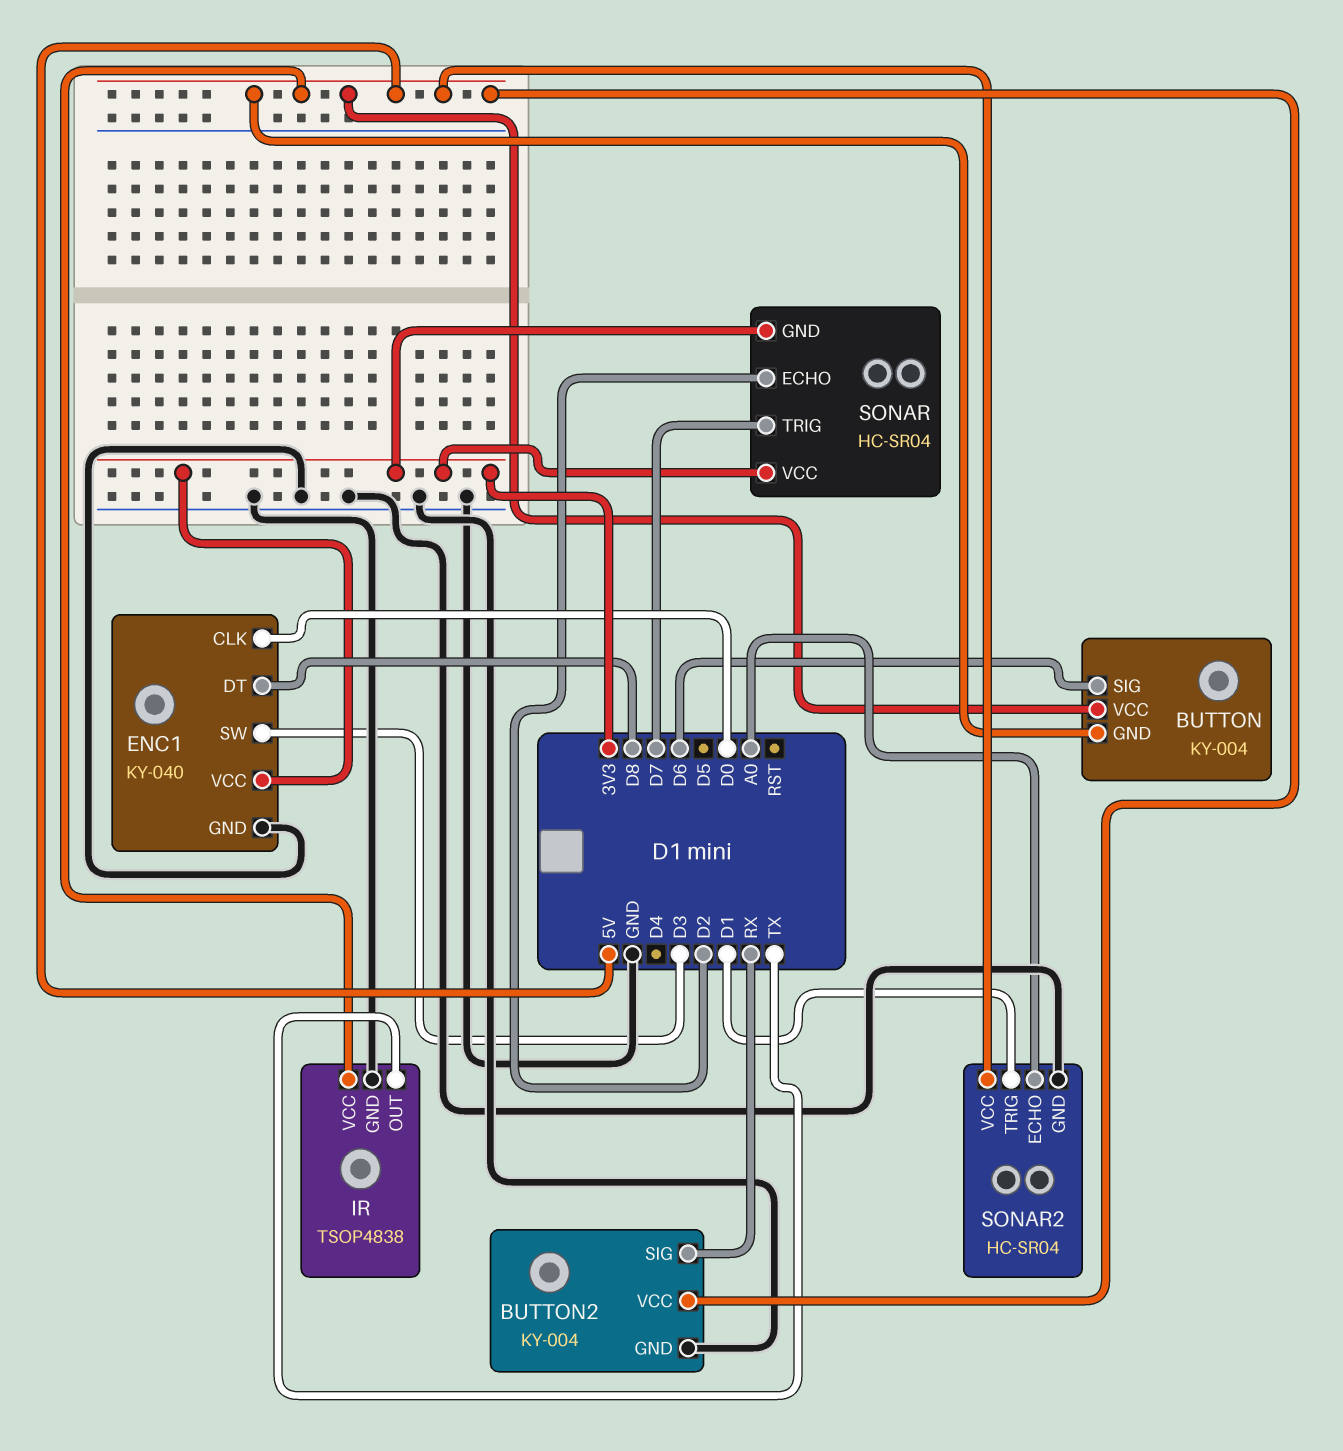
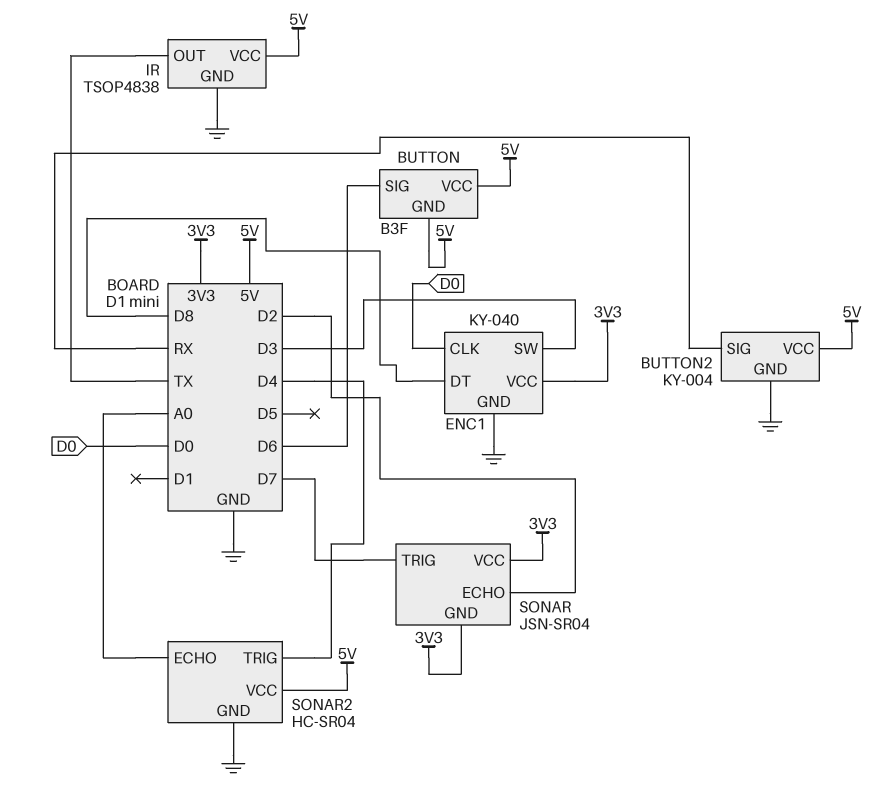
BUTTON: KY-004 -> B3F
SONAR: HC-SR04 -> JSN-SR04
SONAR2 pin TRIG: D1 -> D4

